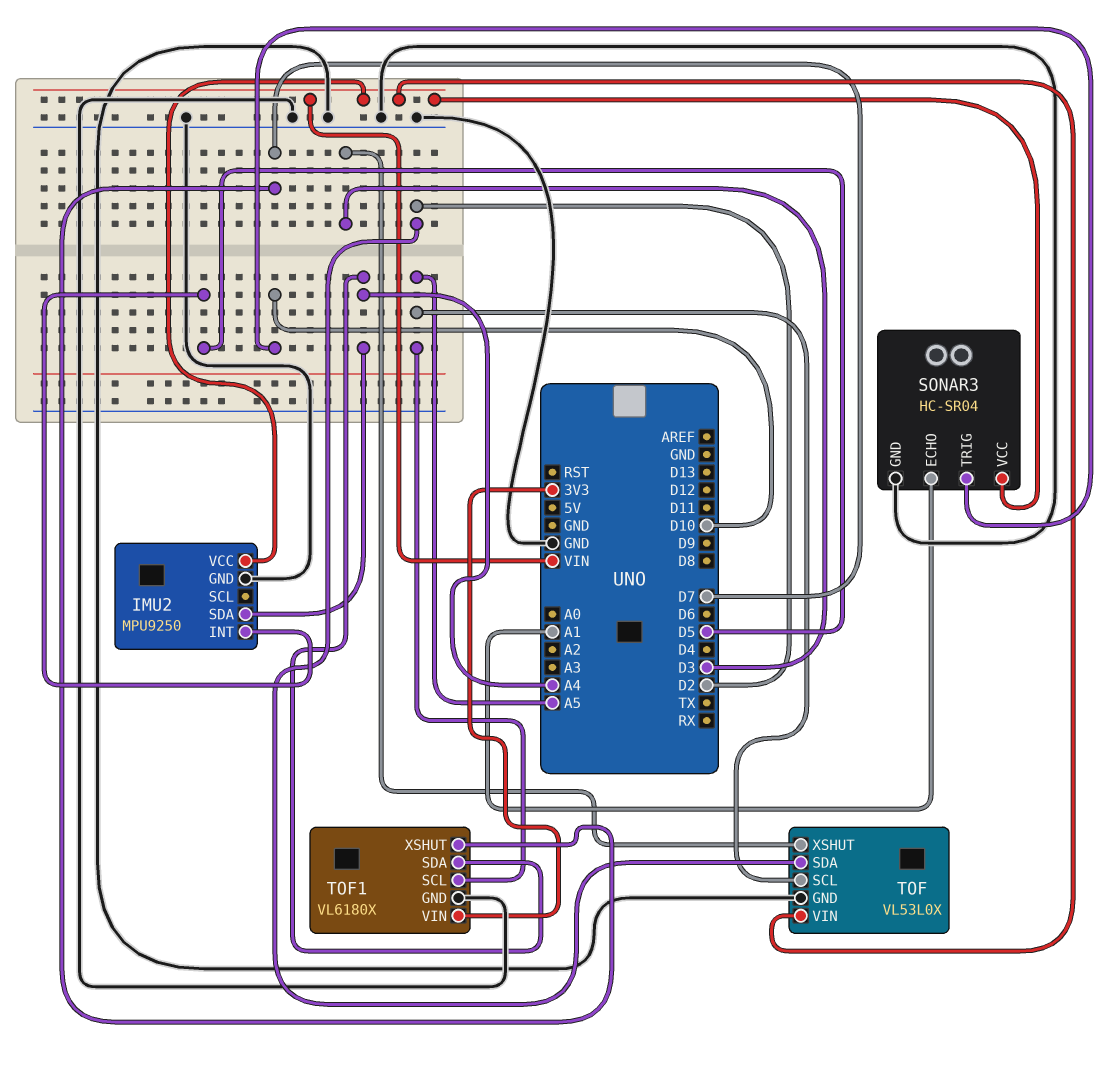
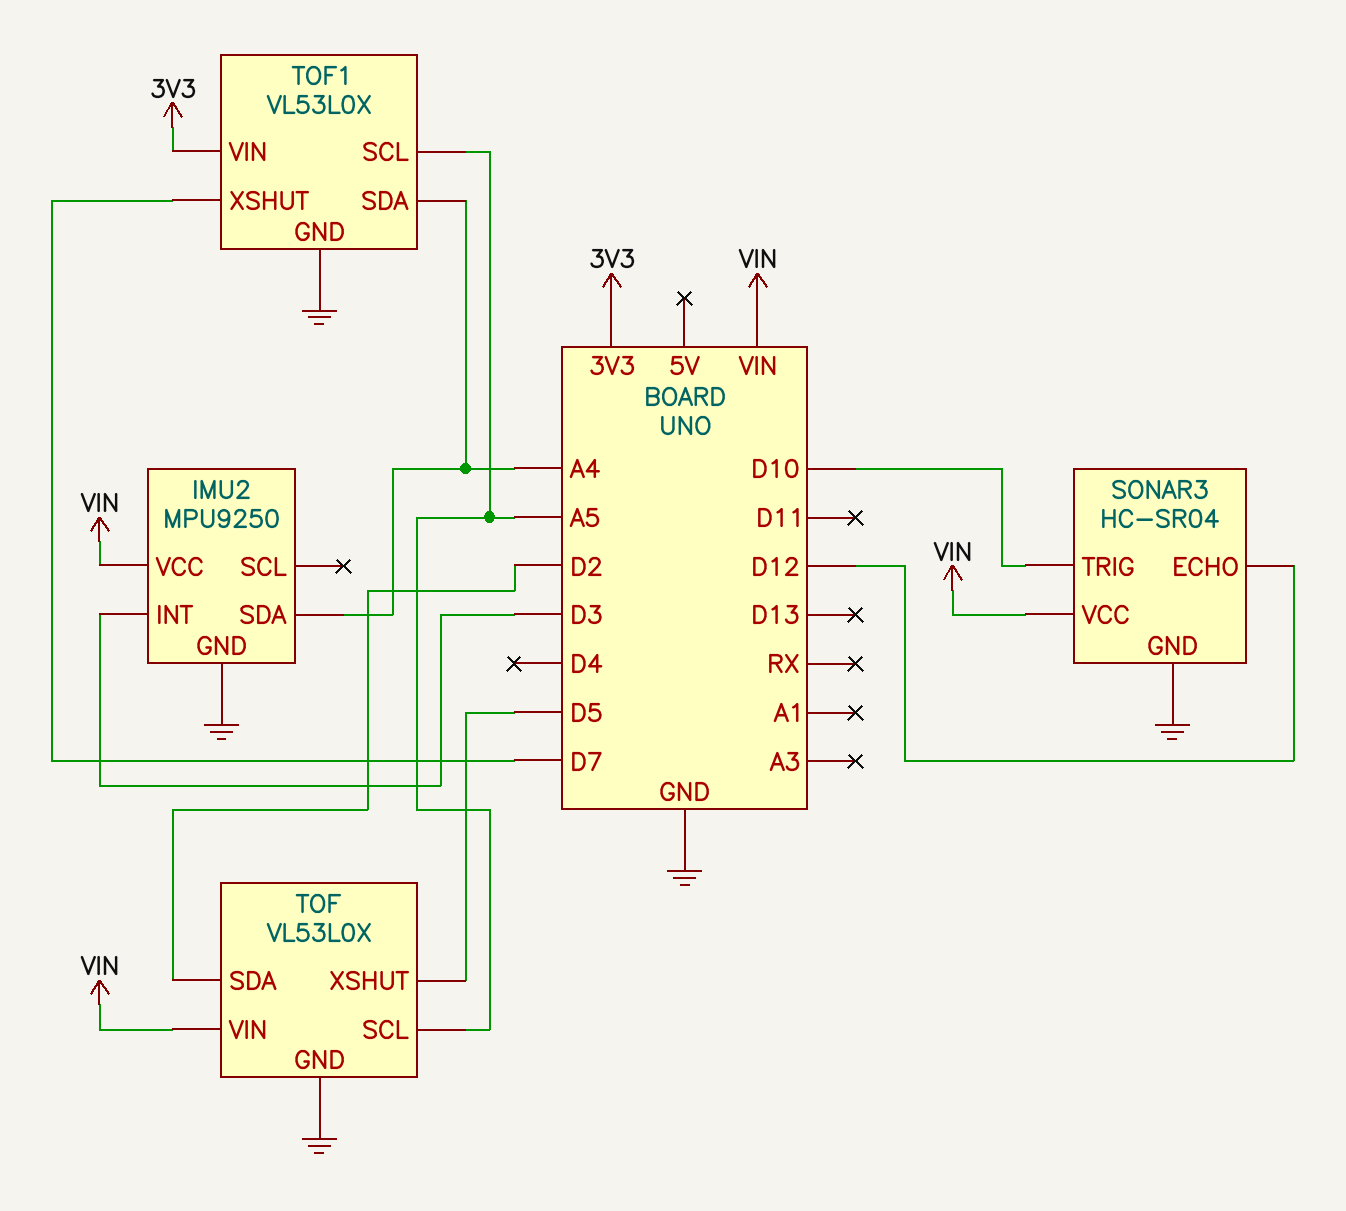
IMU2 pin INT: D5 -> D3
SONAR3 pin ECHO: A1 -> D12
TOF pin XSHUT: D3 -> D5
TOF1: VL6180X -> VL53L0X

